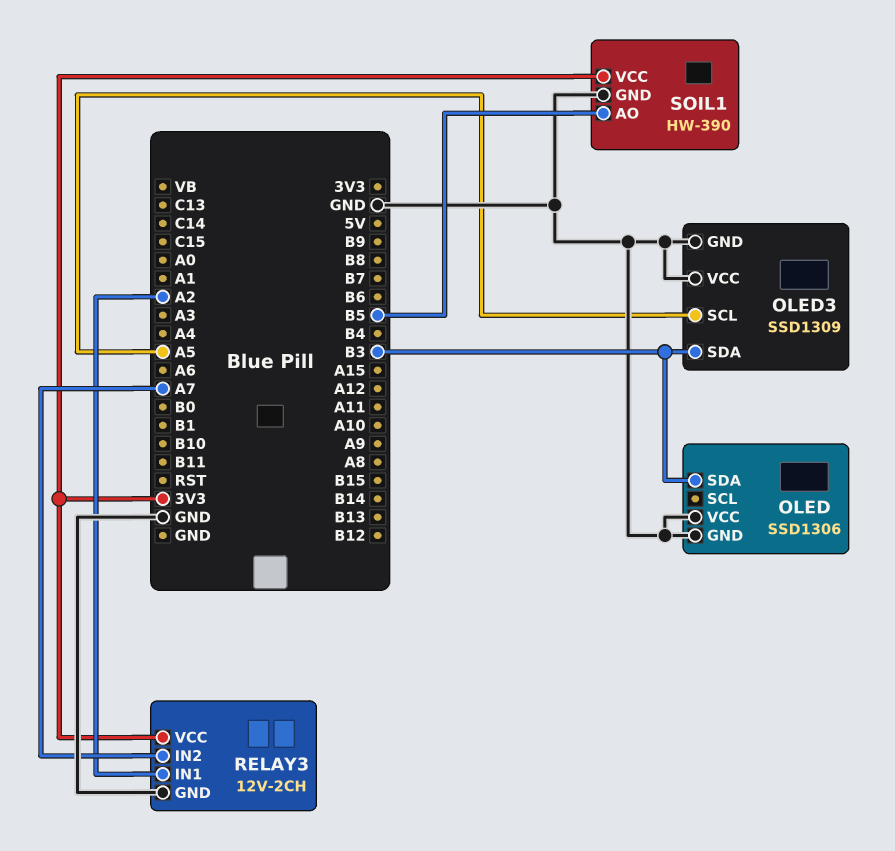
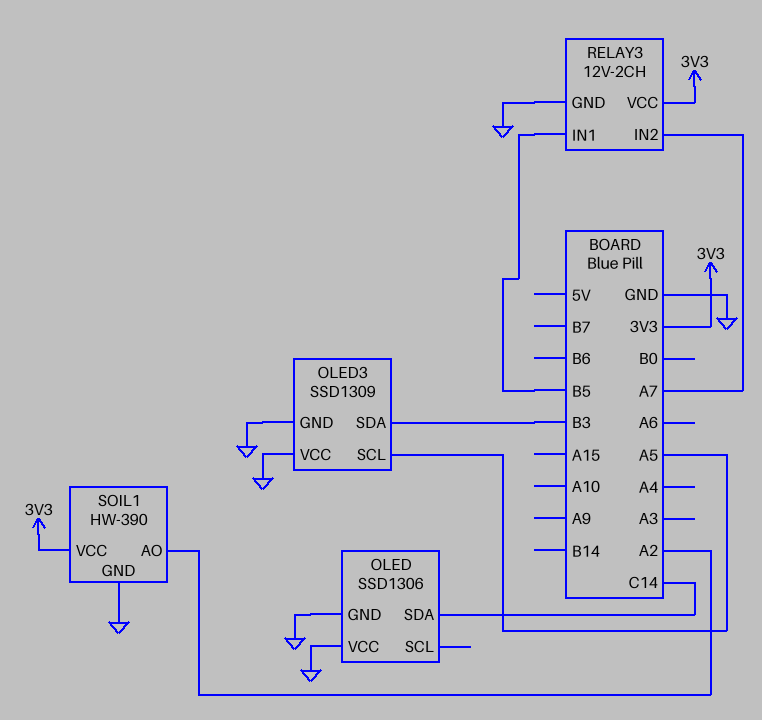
OLED pin SDA: B3 -> C14
RELAY3 pin IN1: A2 -> B5
SOIL1 pin AO: B5 -> A2

